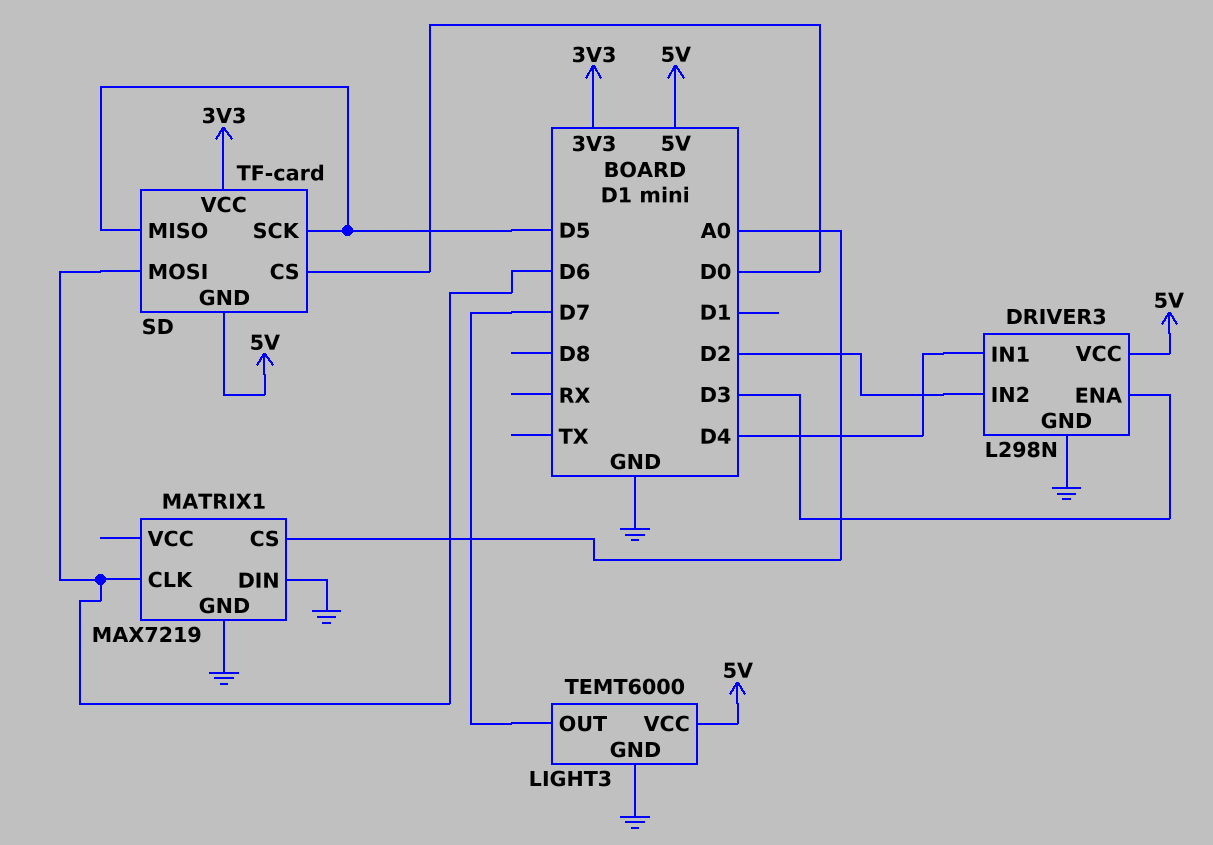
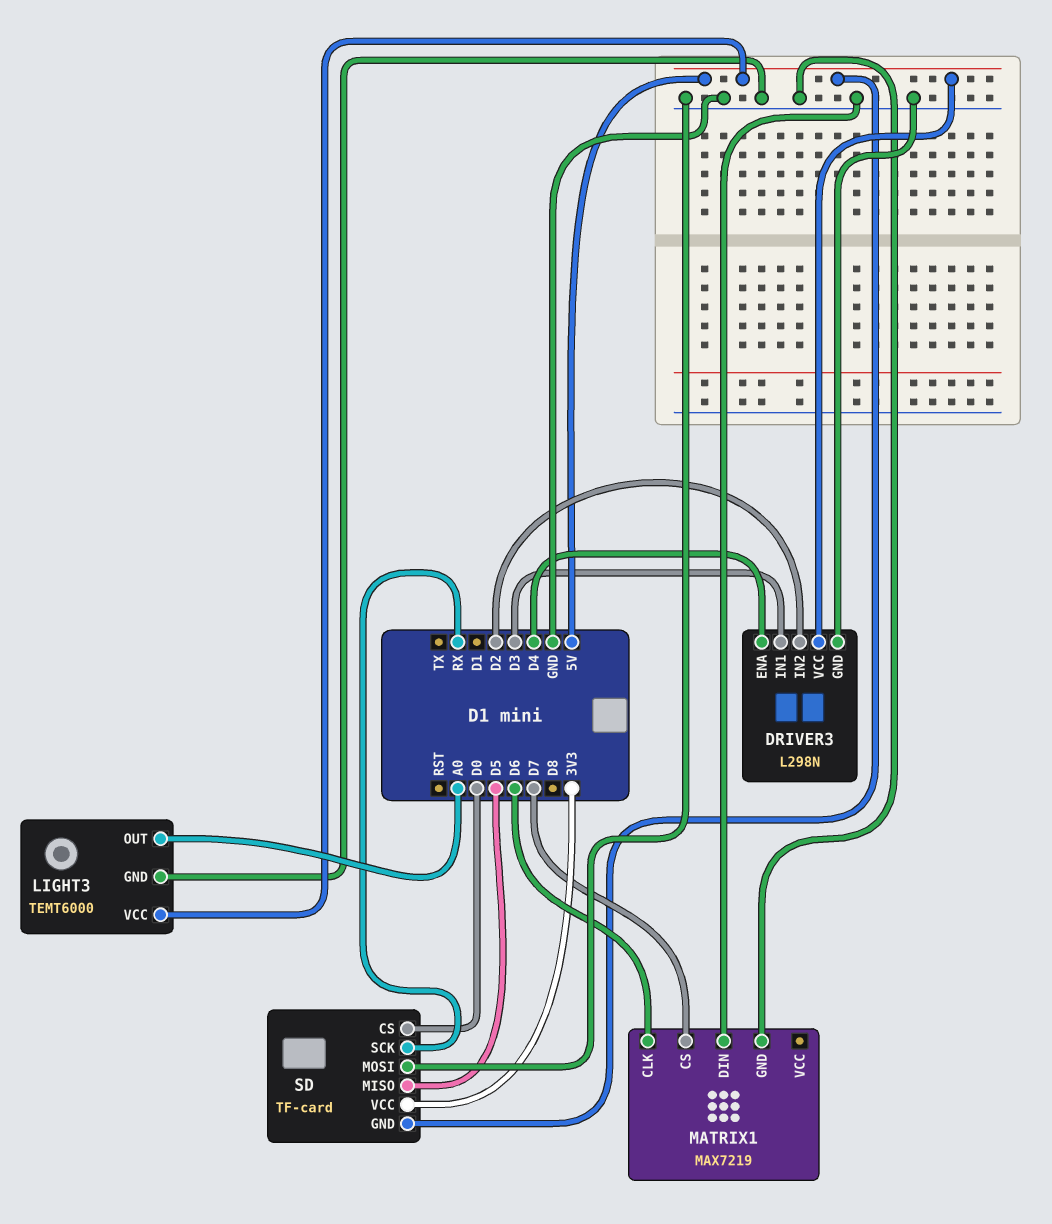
DRIVER3 pin ENA: D3 -> D4
DRIVER3 pin IN1: D4 -> D3
LIGHT3 pin OUT: D7 -> A0
MATRIX1 pin CS: A0 -> D7
SD pin MOSI: D6 -> GND
SD pin SCK: D5 -> RX

